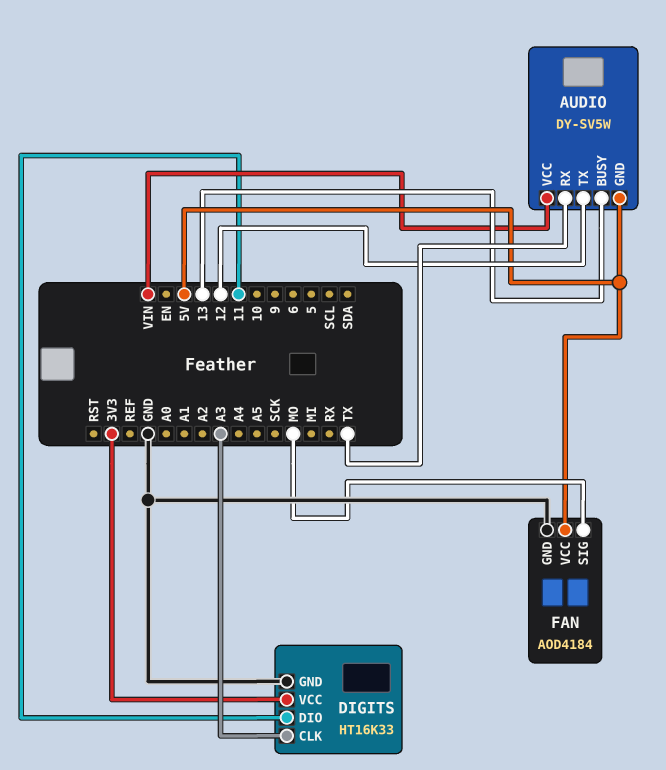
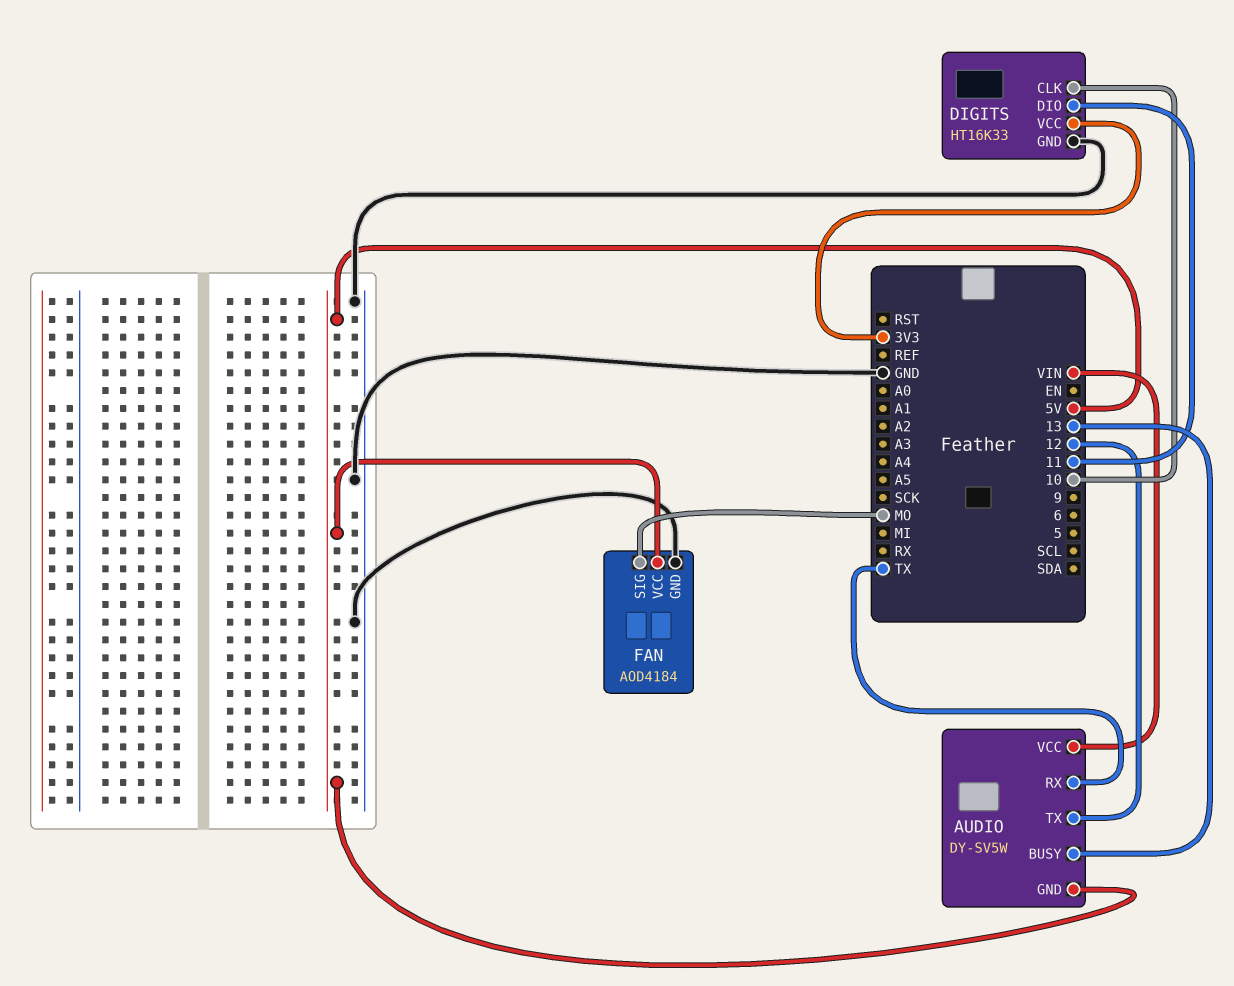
DIGITS pin CLK: A3 -> 10

